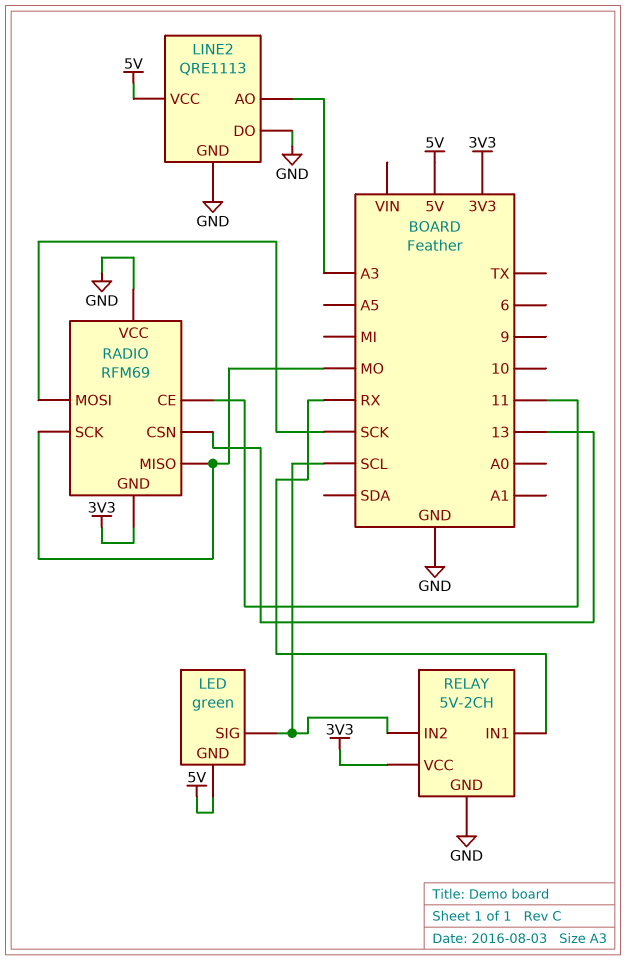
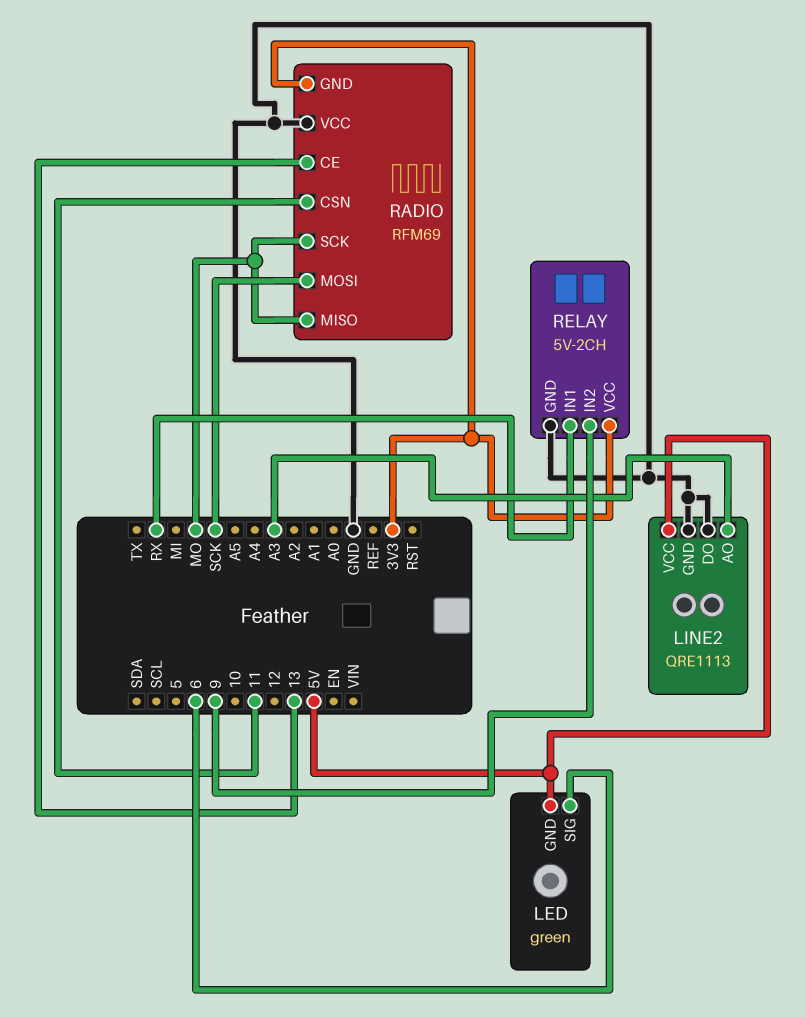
LED pin SIG: SCL -> 6
RADIO pin CE: 11 -> 13
RADIO pin CSN: 13 -> 11
RELAY pin IN2: SCL -> 9

